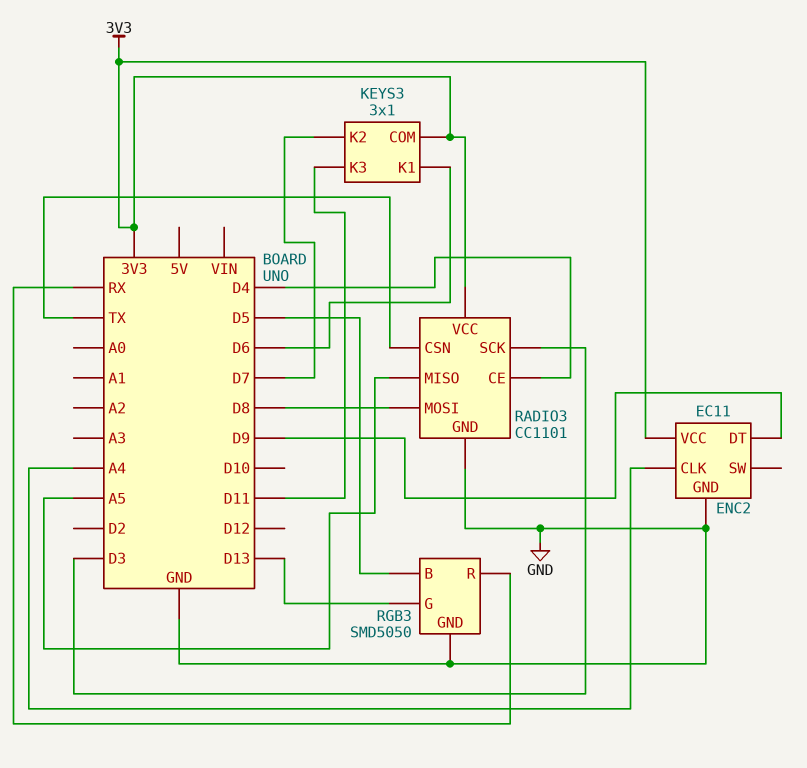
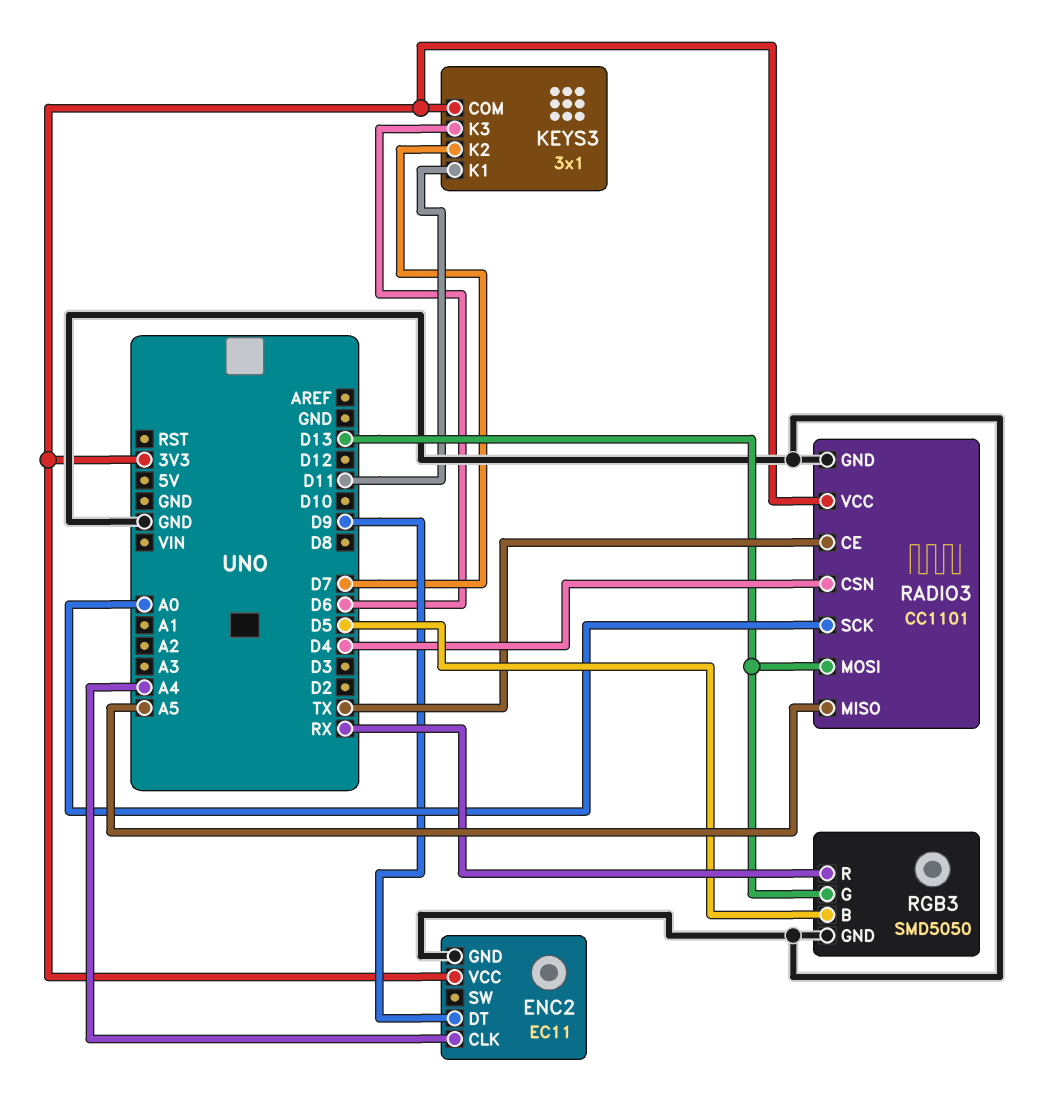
KEYS3 pin K1: D6 -> D11
KEYS3 pin K3: D11 -> D6
RADIO3 pin CE: D4 -> TX
RADIO3 pin CSN: TX -> D4
RADIO3 pin MOSI: D8 -> D13
RADIO3 pin SCK: D3 -> A0

